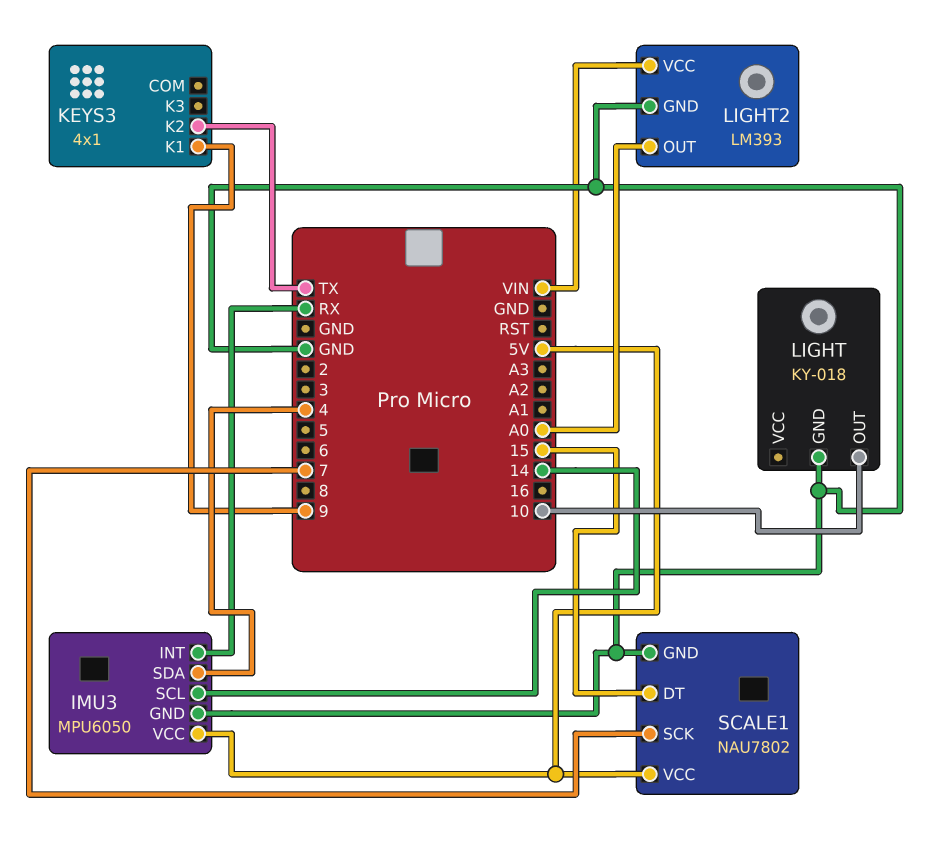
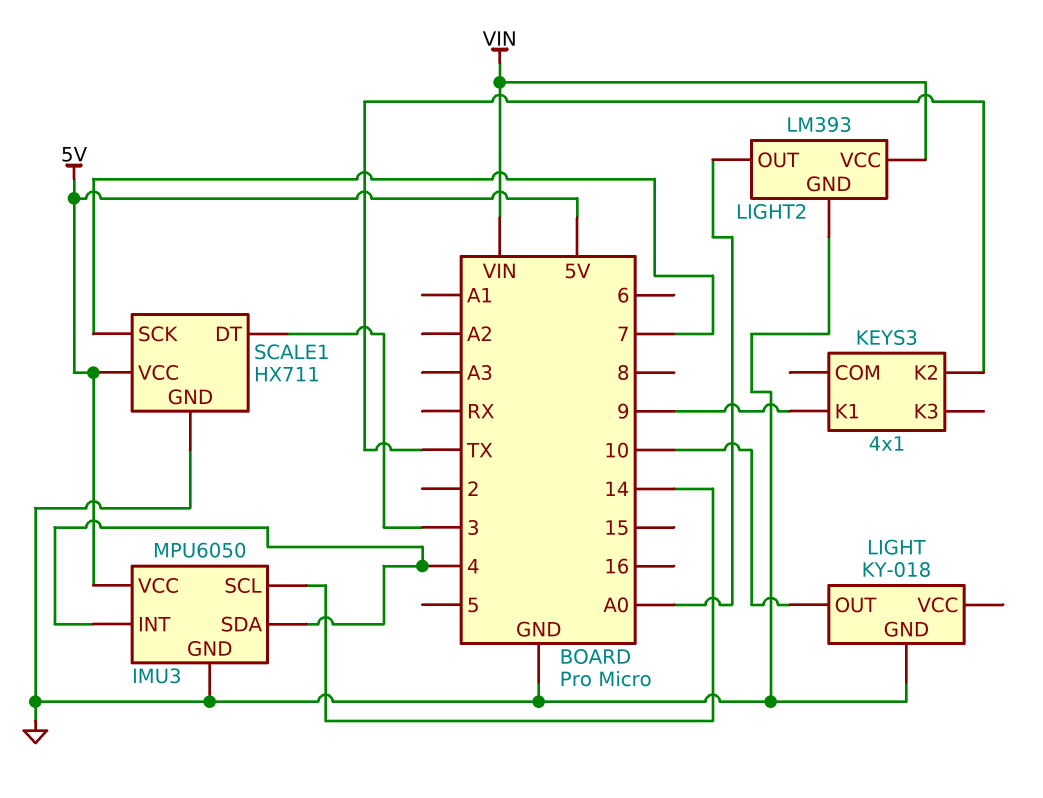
IMU3 pin INT: RX -> 4
SCALE1: NAU7802 -> HX711
SCALE1 pin DT: 15 -> 3

